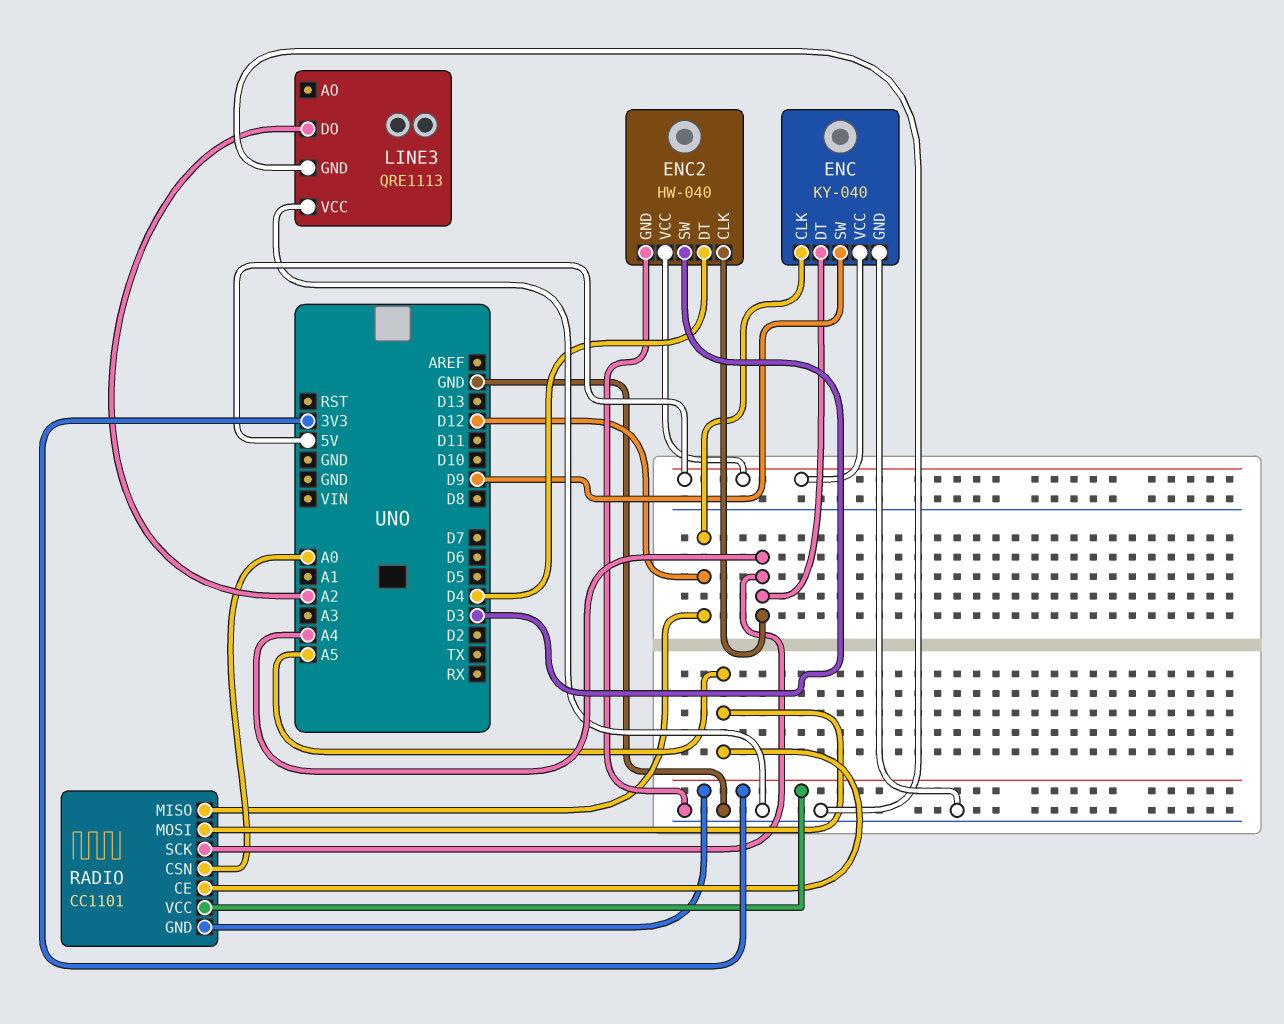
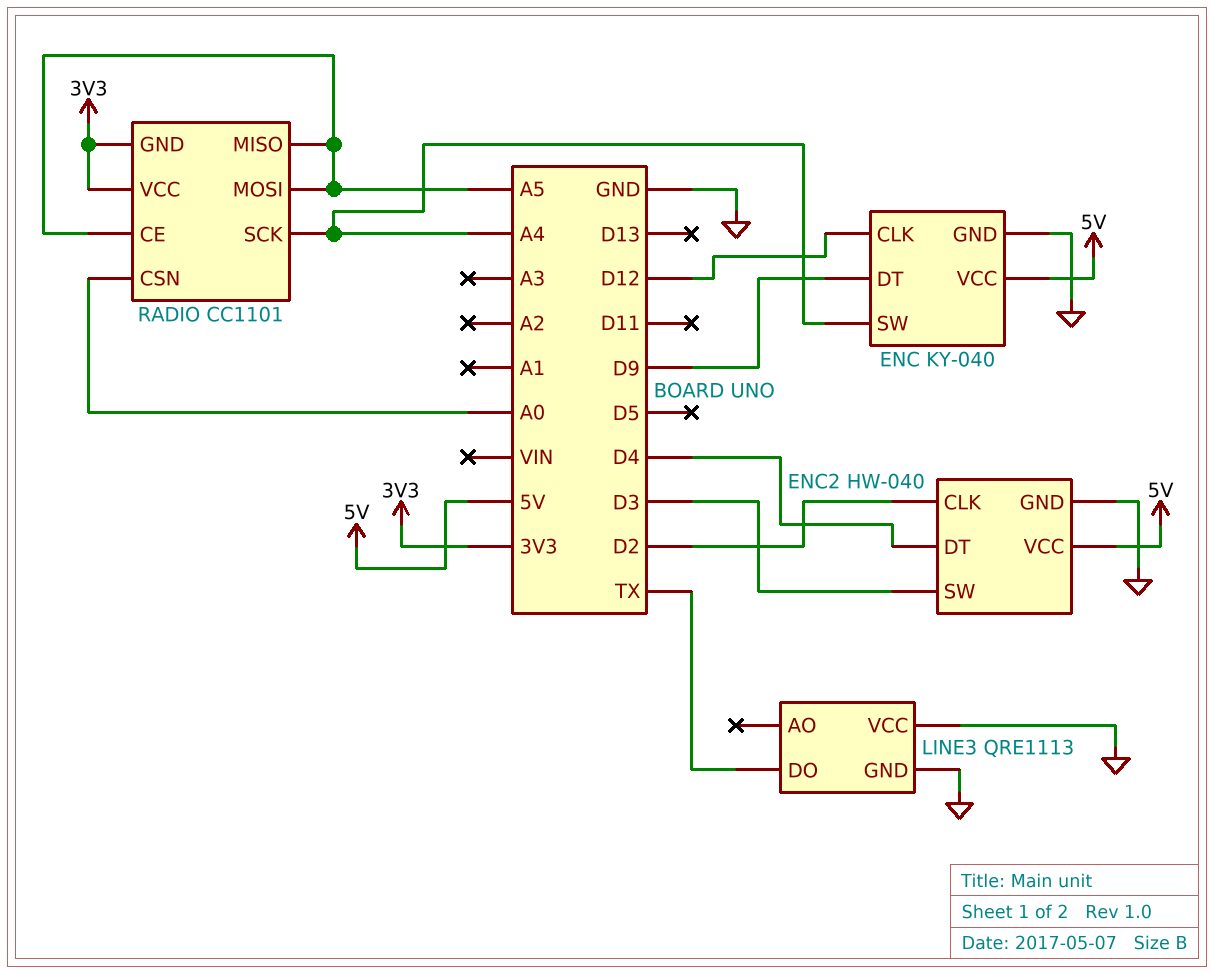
ENC pin DT: A4 -> D9
ENC pin SW: D9 -> A4
ENC2 pin CLK: A4 -> D2
LINE3 pin DO: A2 -> TX
RADIO pin MISO: D12 -> A5

